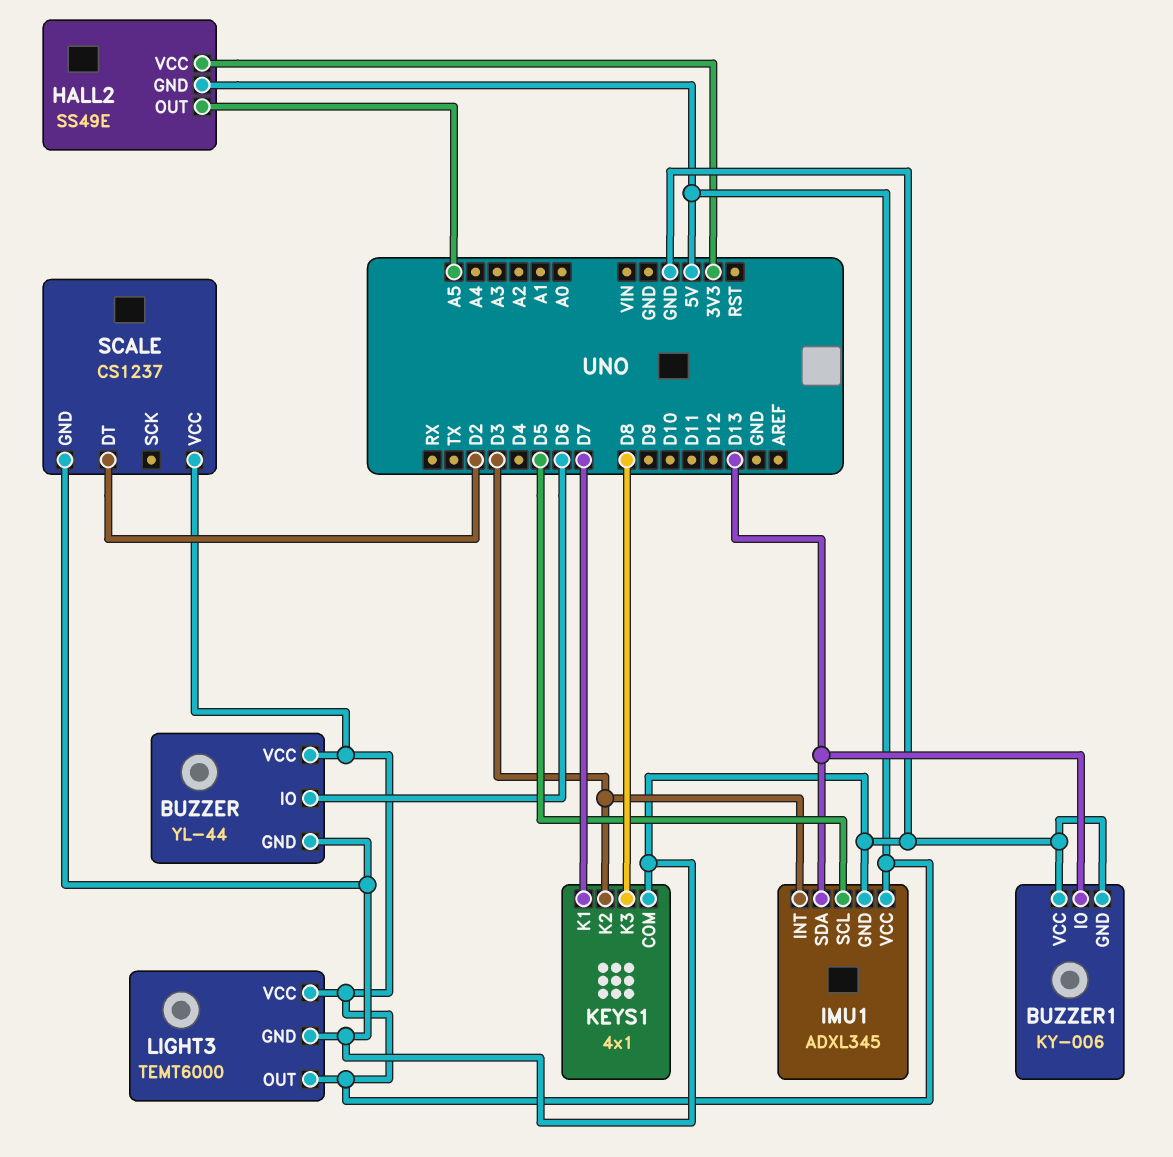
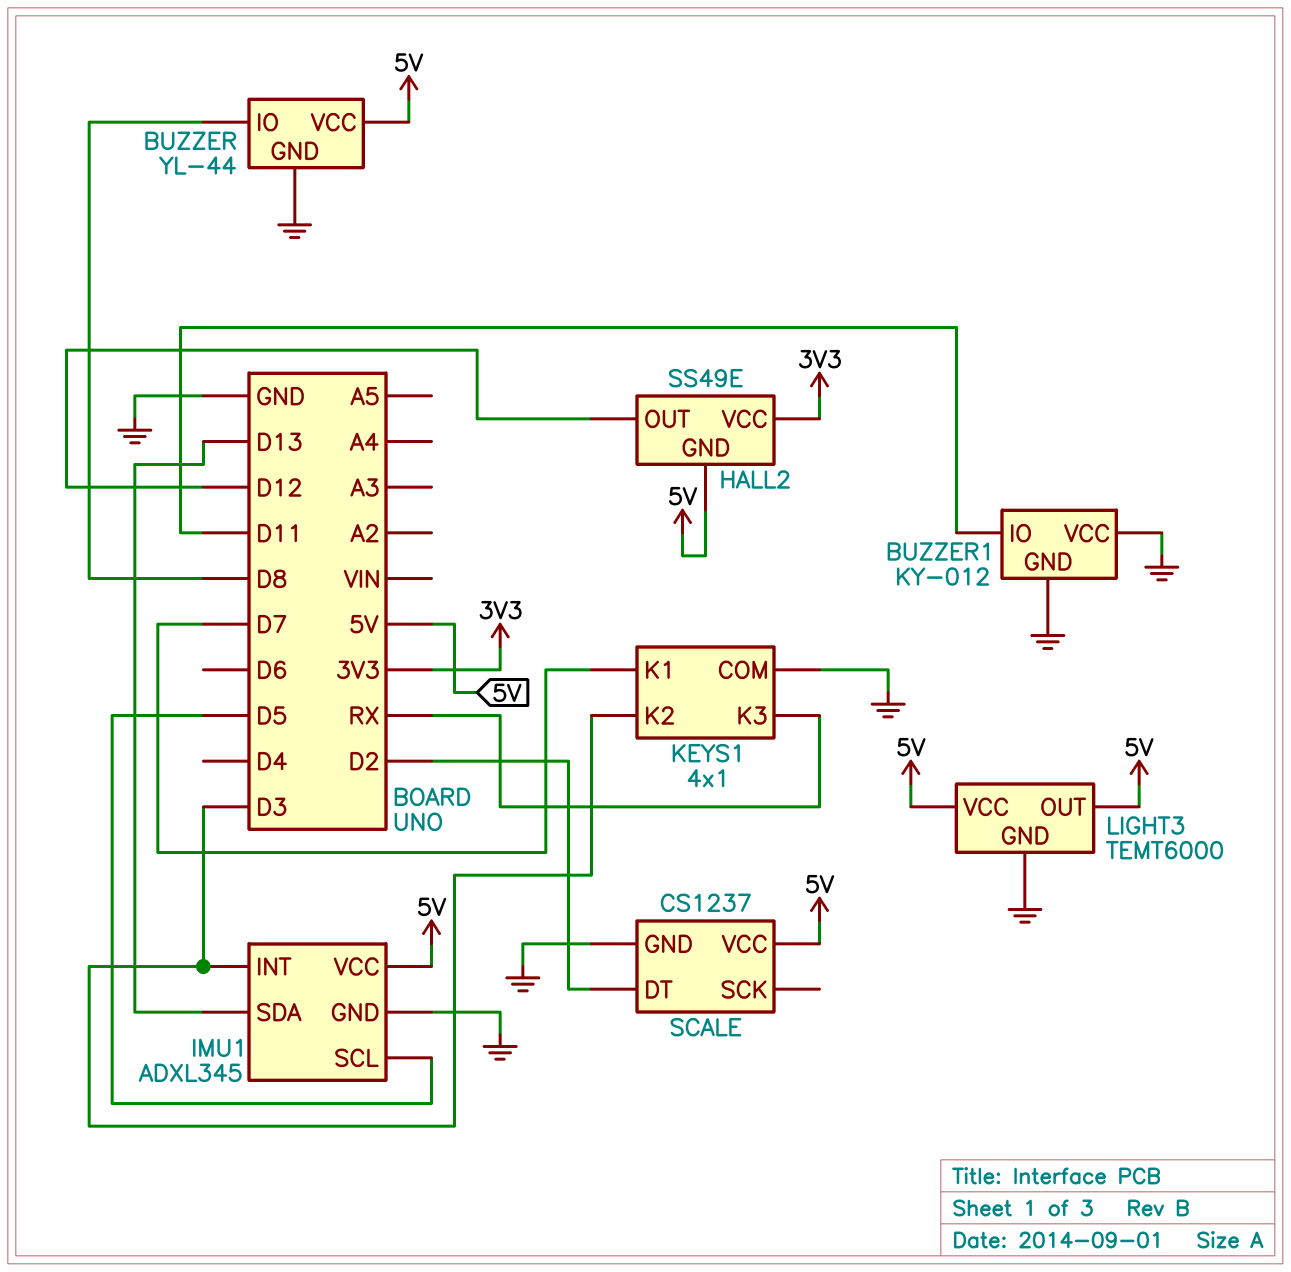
BUZZER pin IO: D6 -> D8
BUZZER1: KY-006 -> KY-012
BUZZER1 pin IO: D13 -> D11
HALL2 pin OUT: A5 -> D12
KEYS1 pin K3: D8 -> RX

